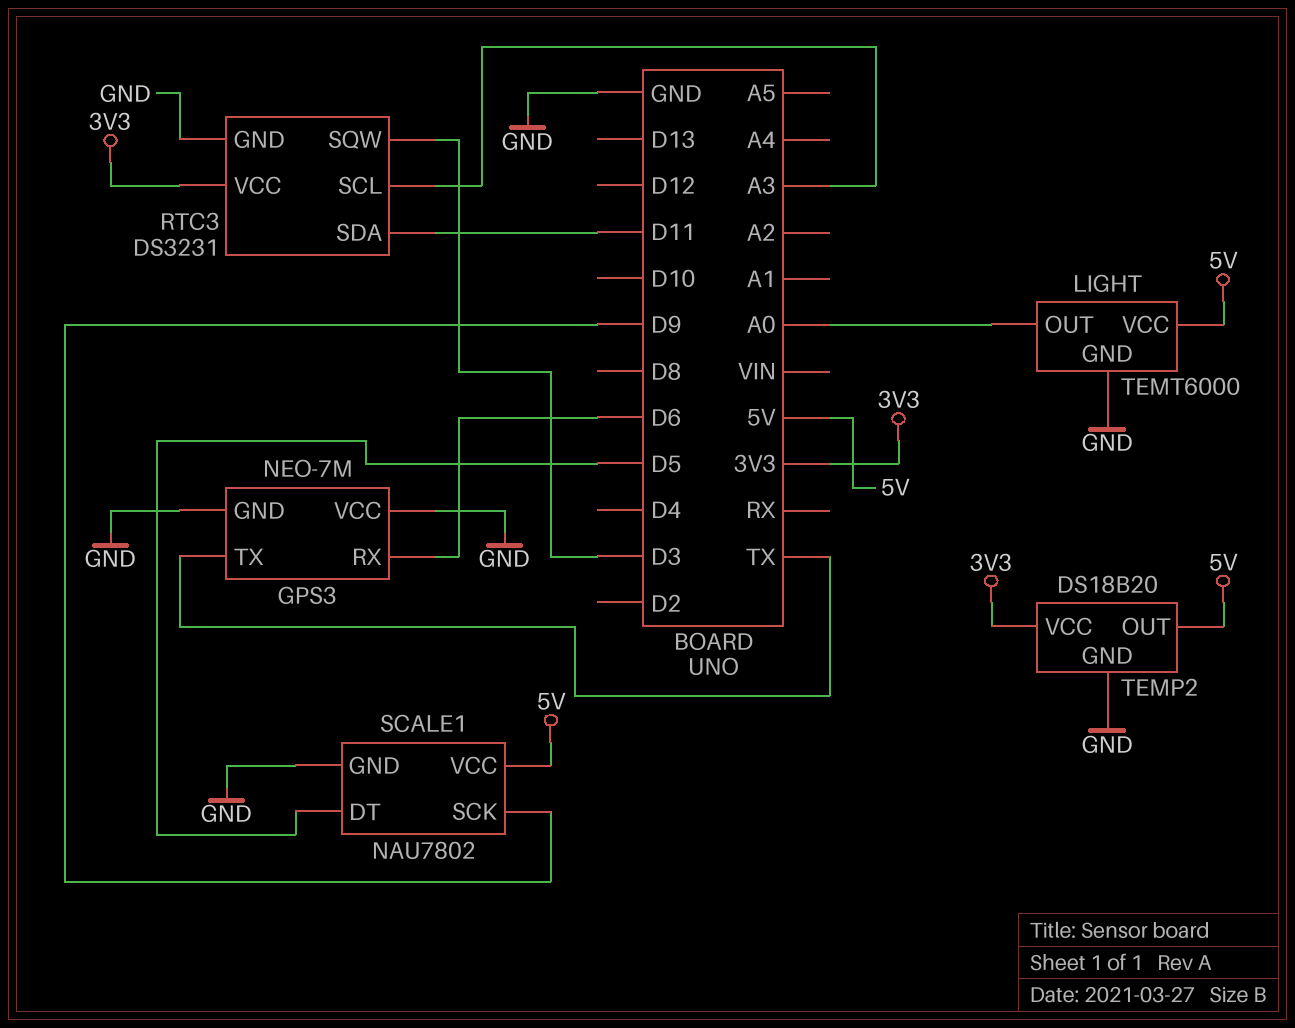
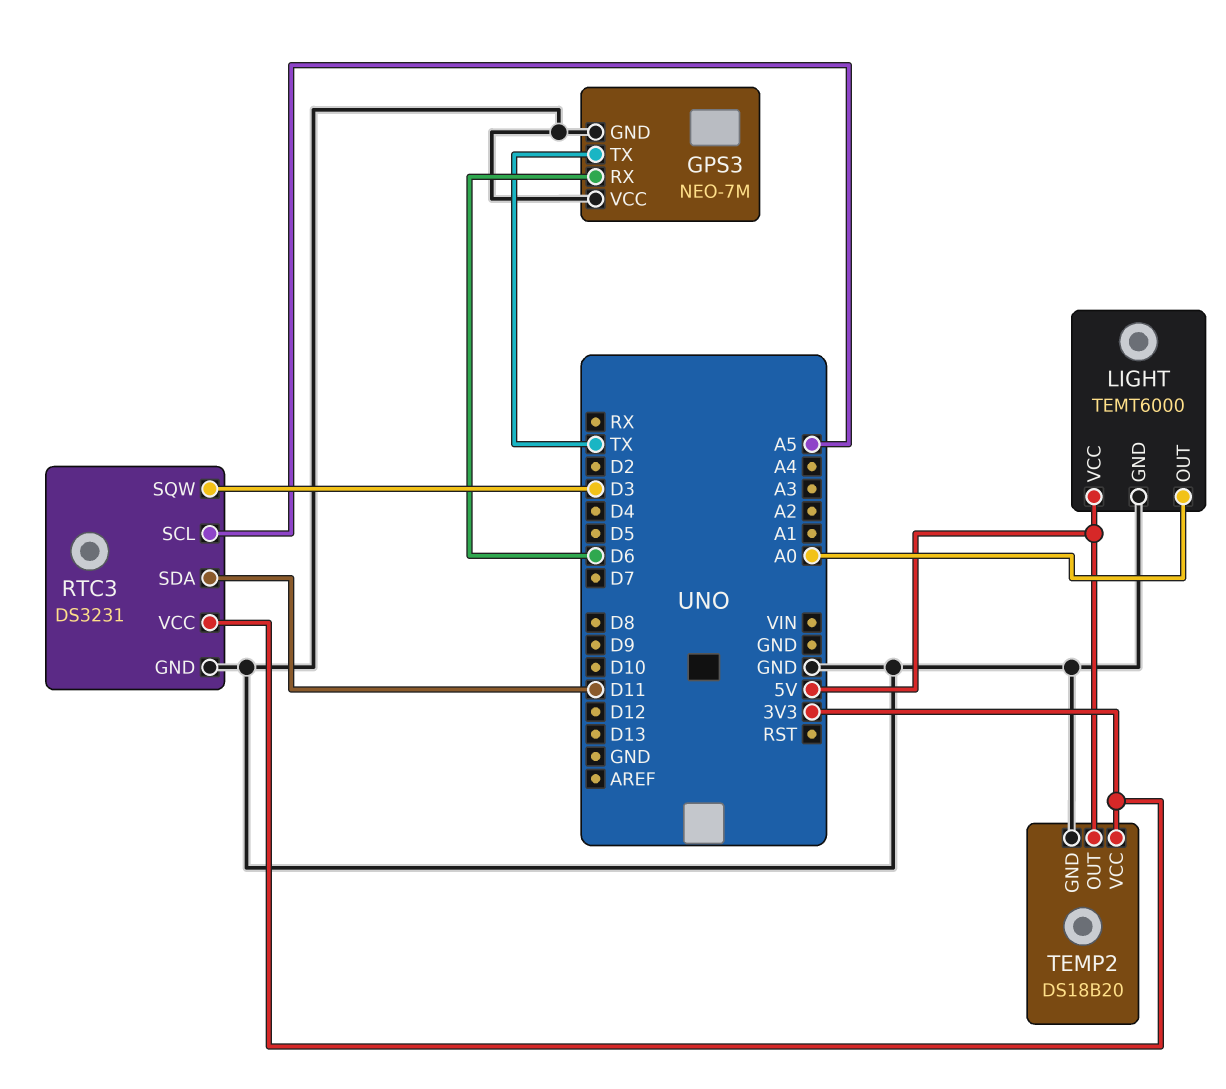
RTC3 pin SCL: A3 -> A5
SCALE1: NAU7802 -> none
SCALE1 pin DT: D5 -> none
SCALE1 pin GND: GND -> none
SCALE1 pin SCK: D9 -> none
SCALE1 pin VCC: 5V -> none

